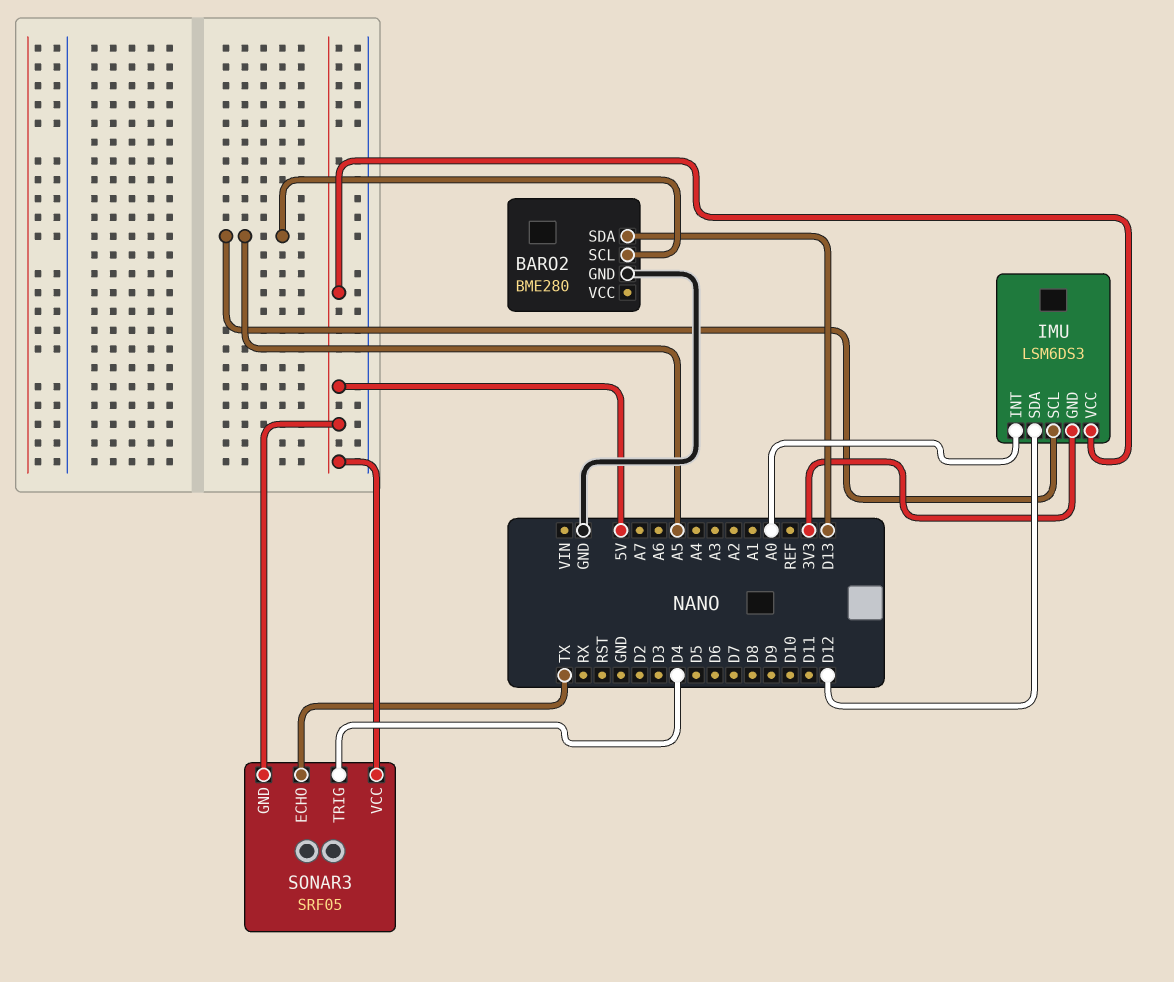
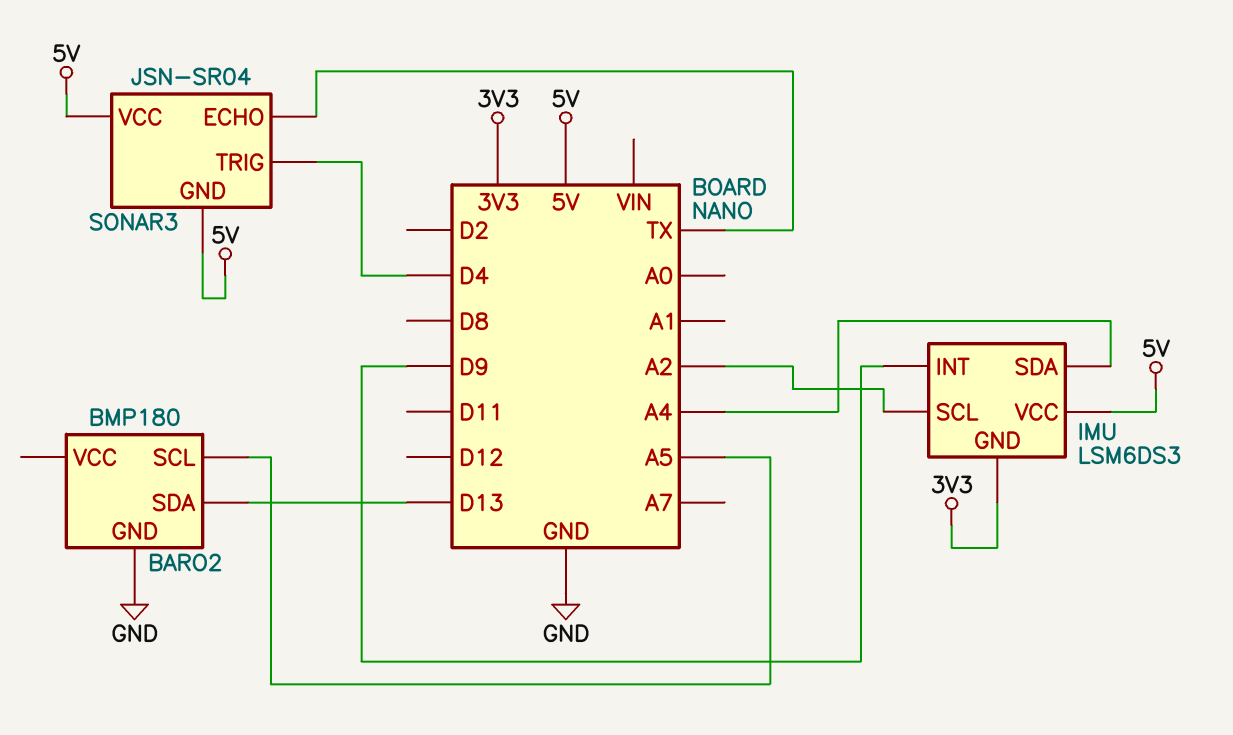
BARO2: BME280 -> BMP180
IMU pin INT: A0 -> D9
IMU pin SCL: A5 -> A2
IMU pin SDA: D12 -> A4
SONAR3: SRF05 -> JSN-SR04

